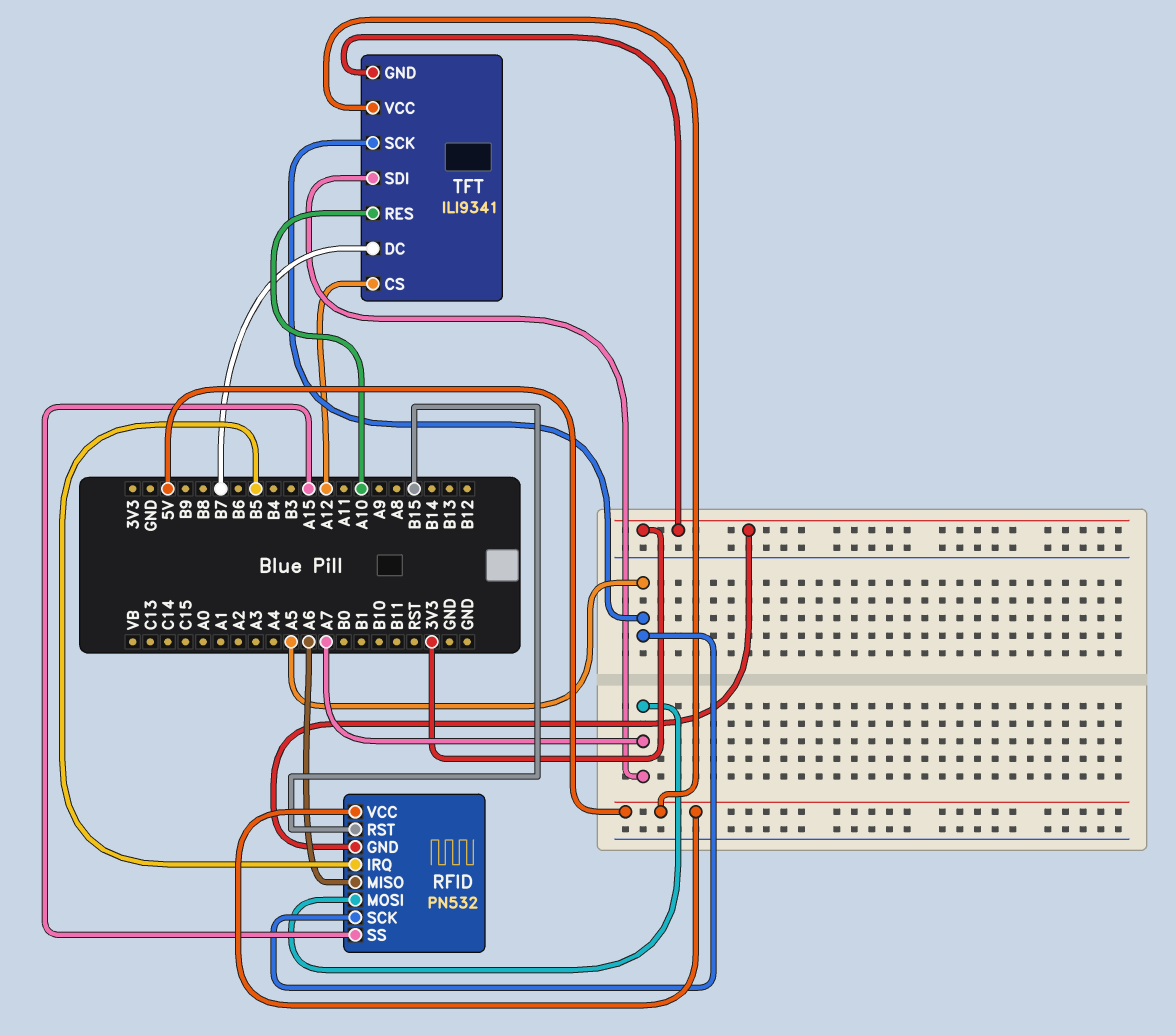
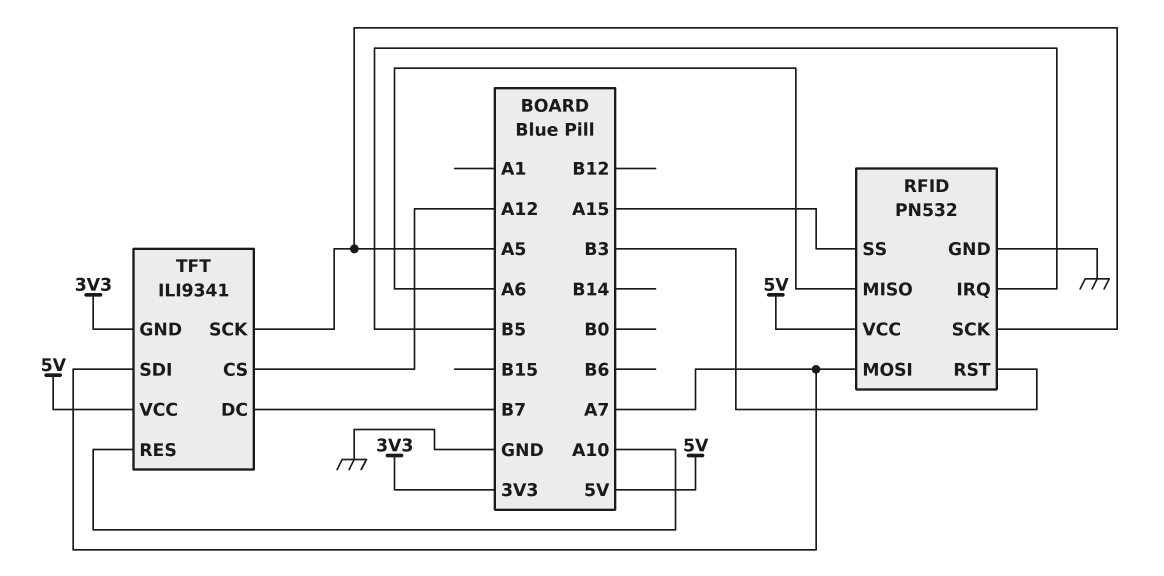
RFID pin GND: 3V3 -> GND
RFID pin RST: B15 -> B3

